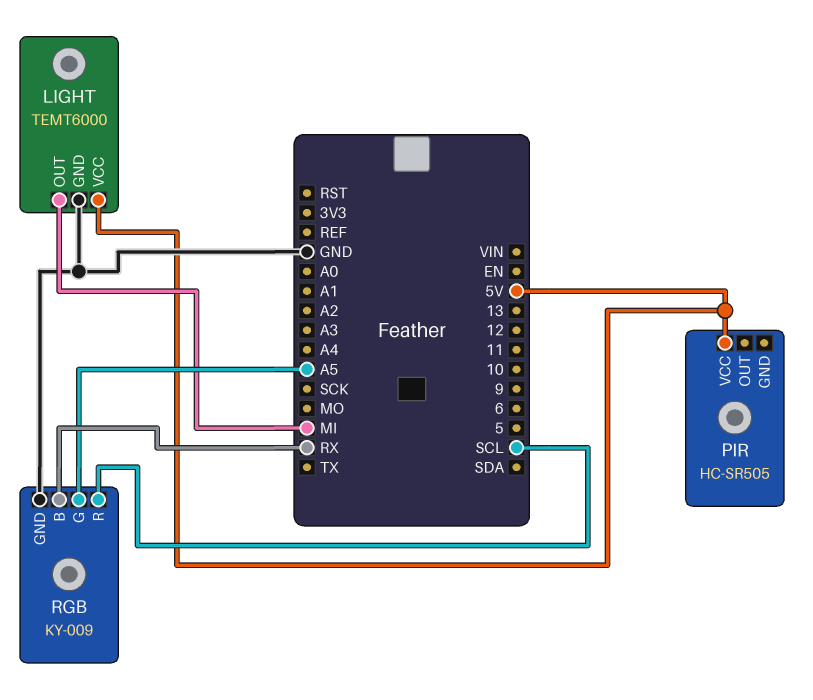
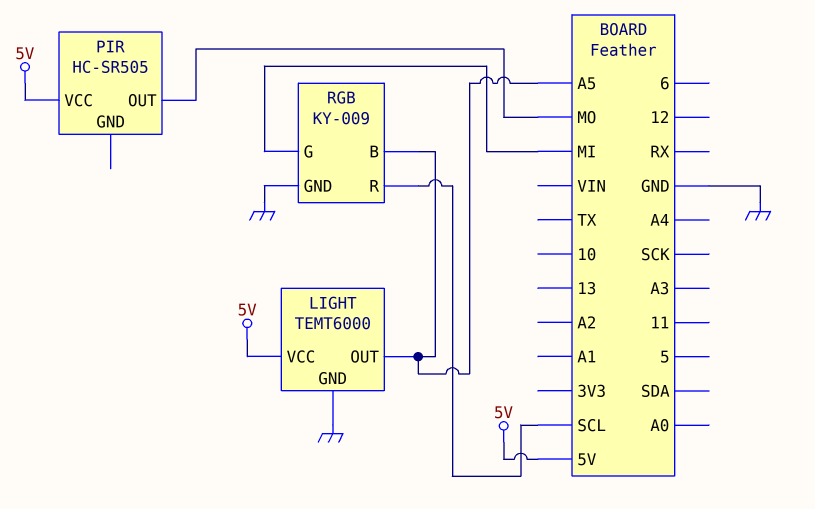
LIGHT pin OUT: MI -> A5
PIR pin OUT: none -> MO
RGB pin B: RX -> A5
RGB pin G: A5 -> MI

